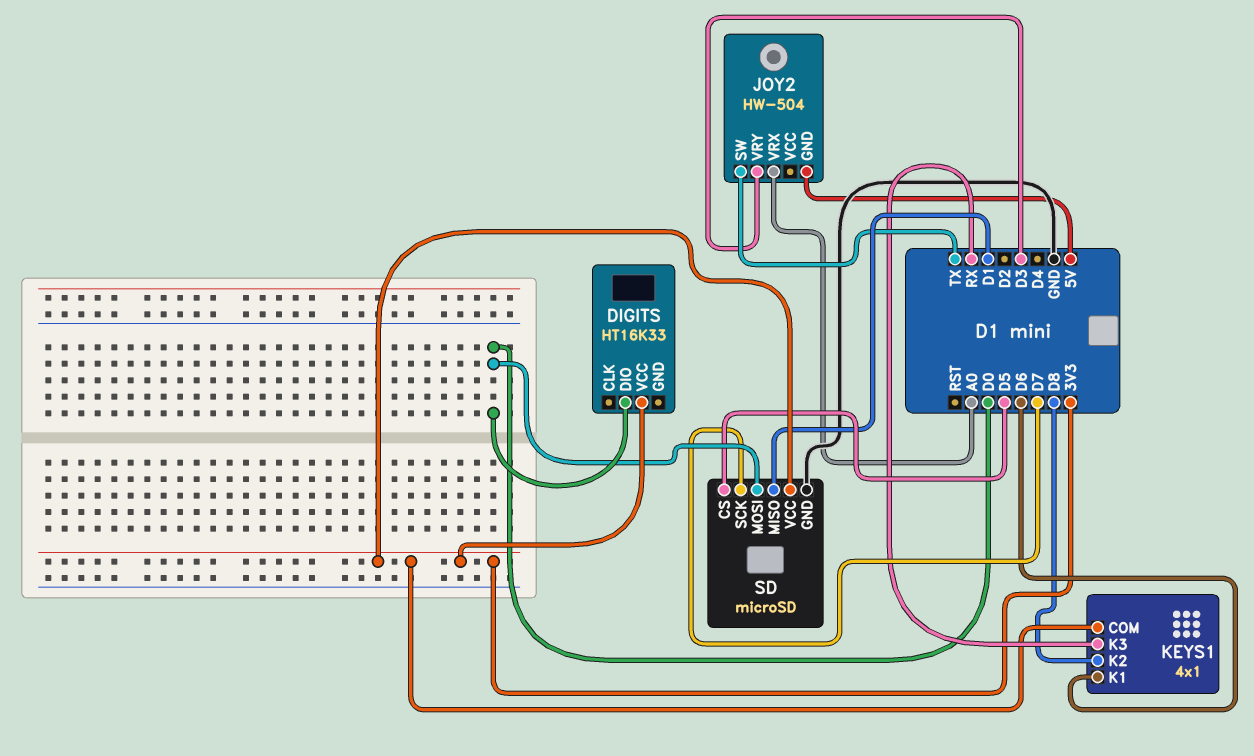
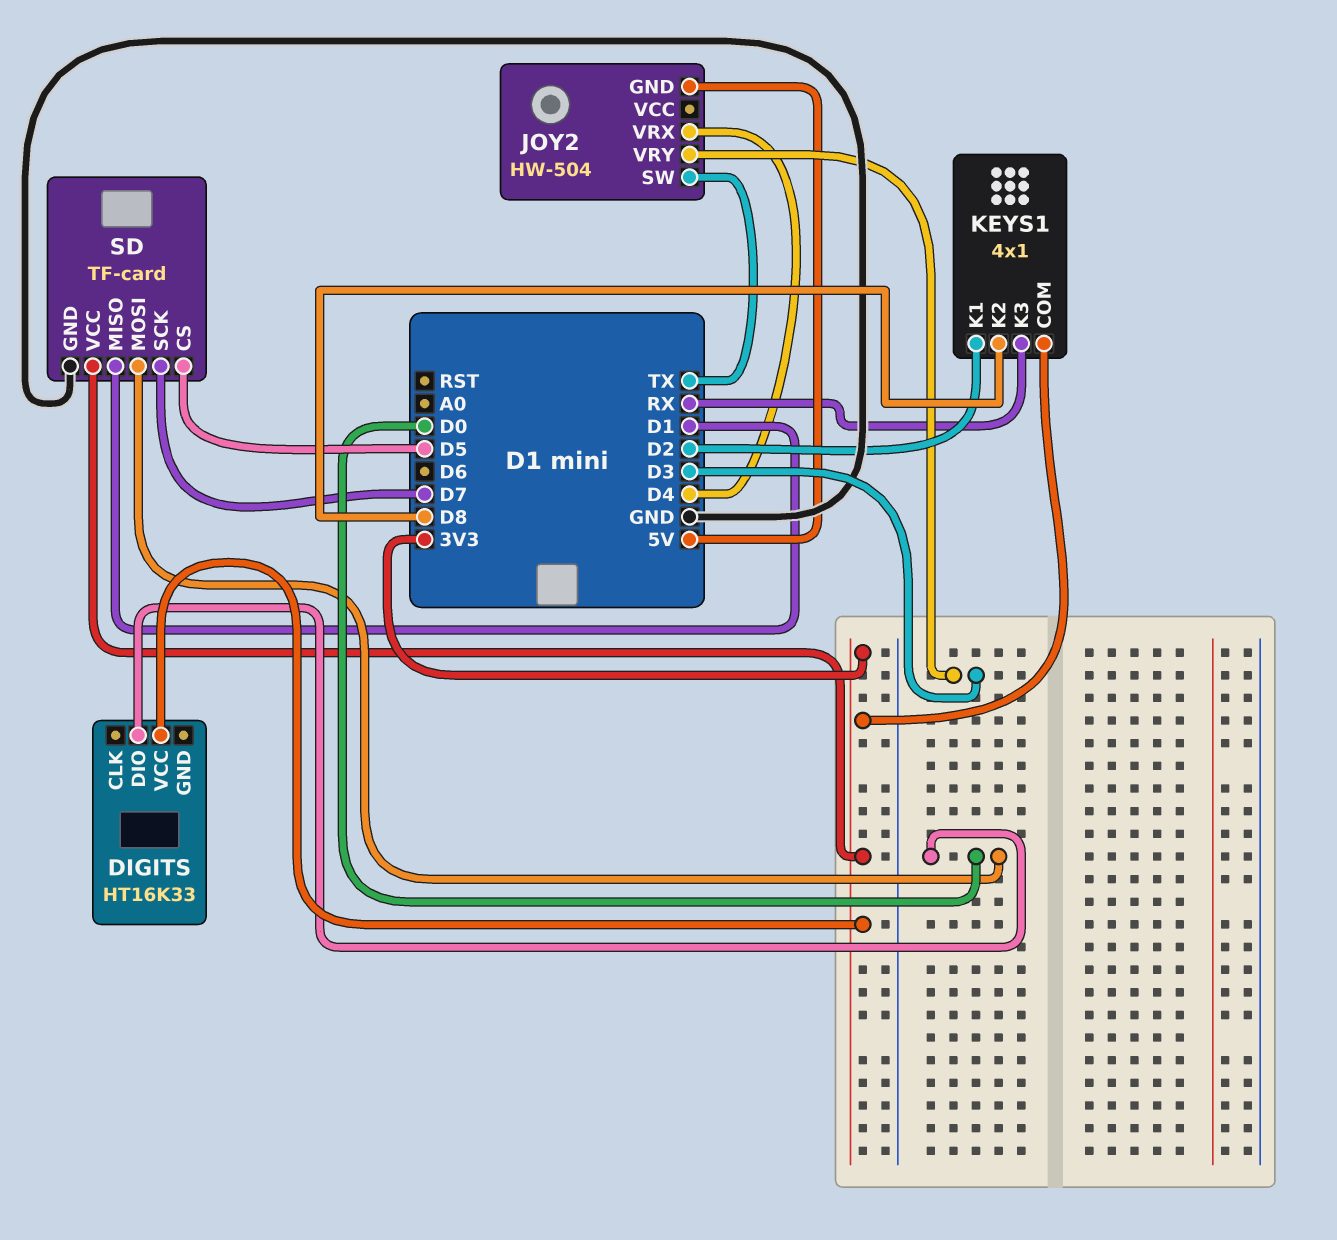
JOY2 pin VRX: A0 -> D4
KEYS1 pin K1: D6 -> D2
SD: microSD -> TF-card

